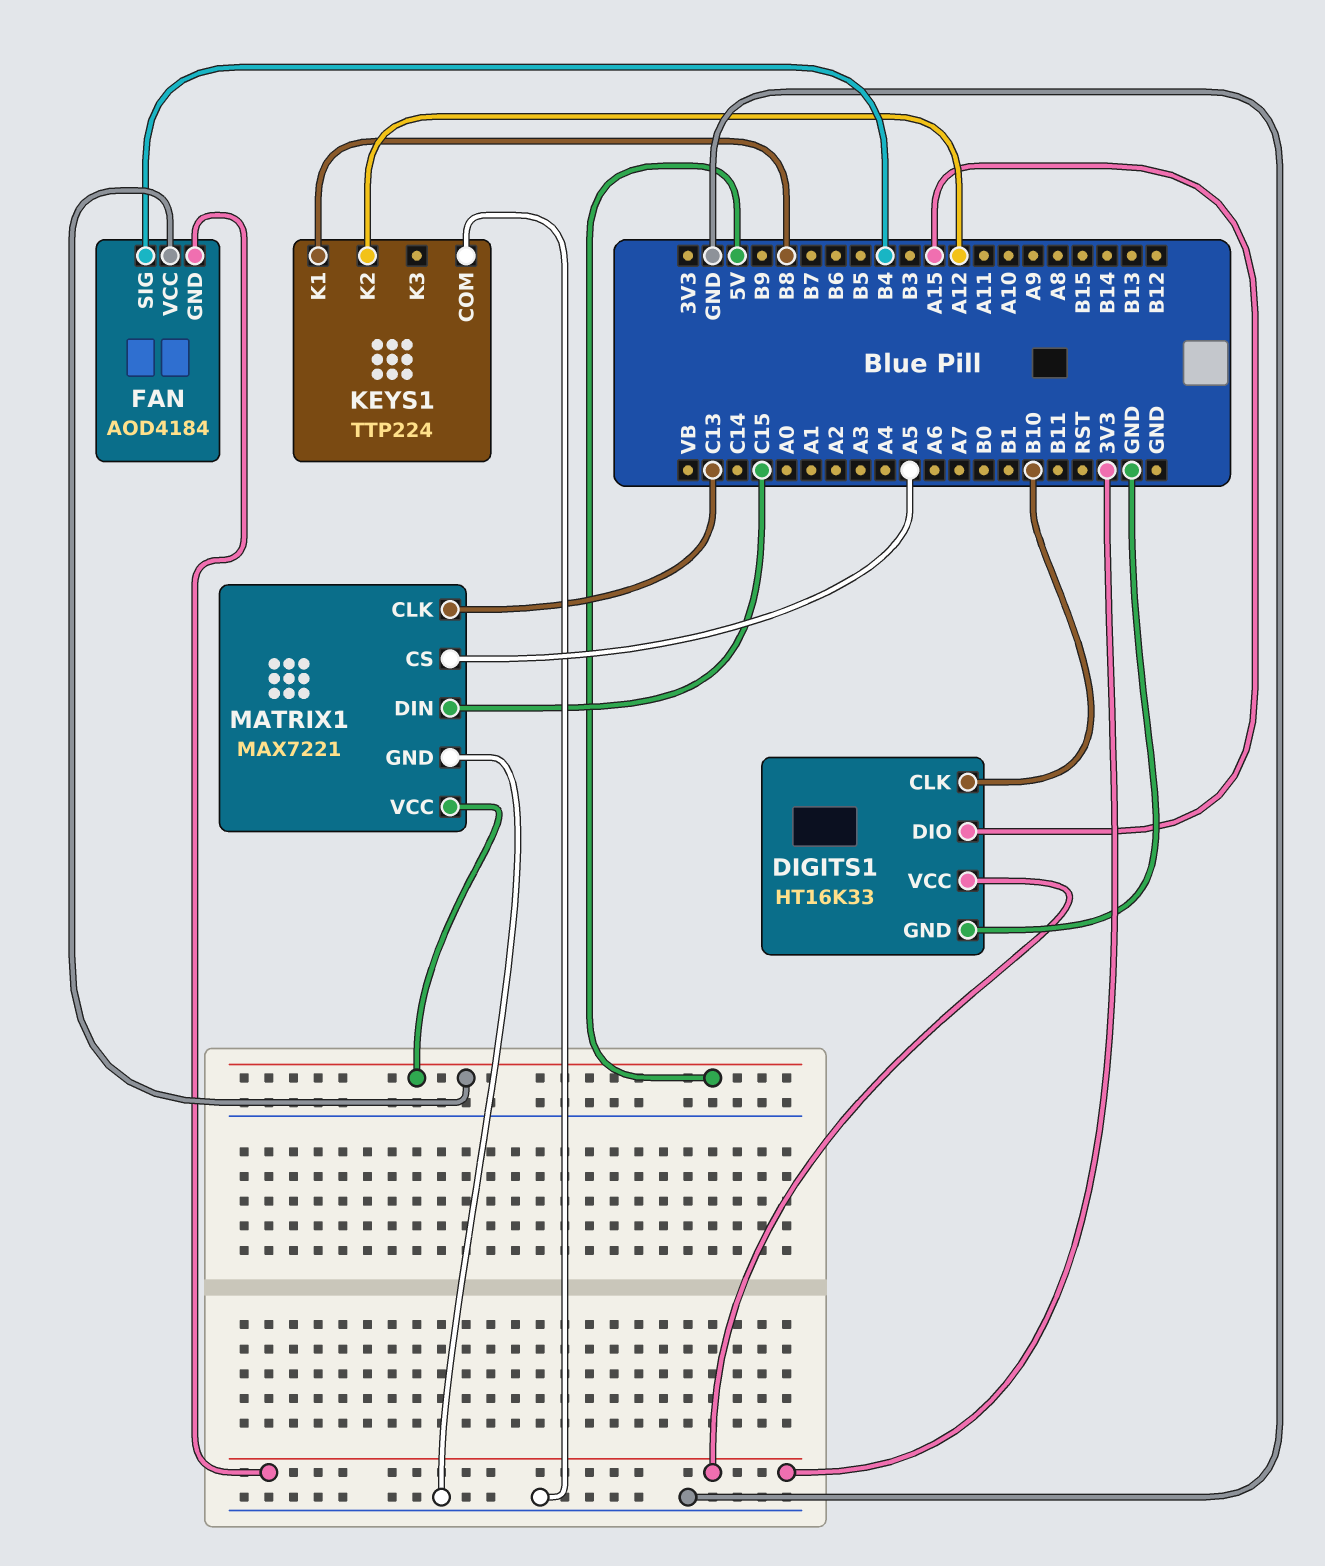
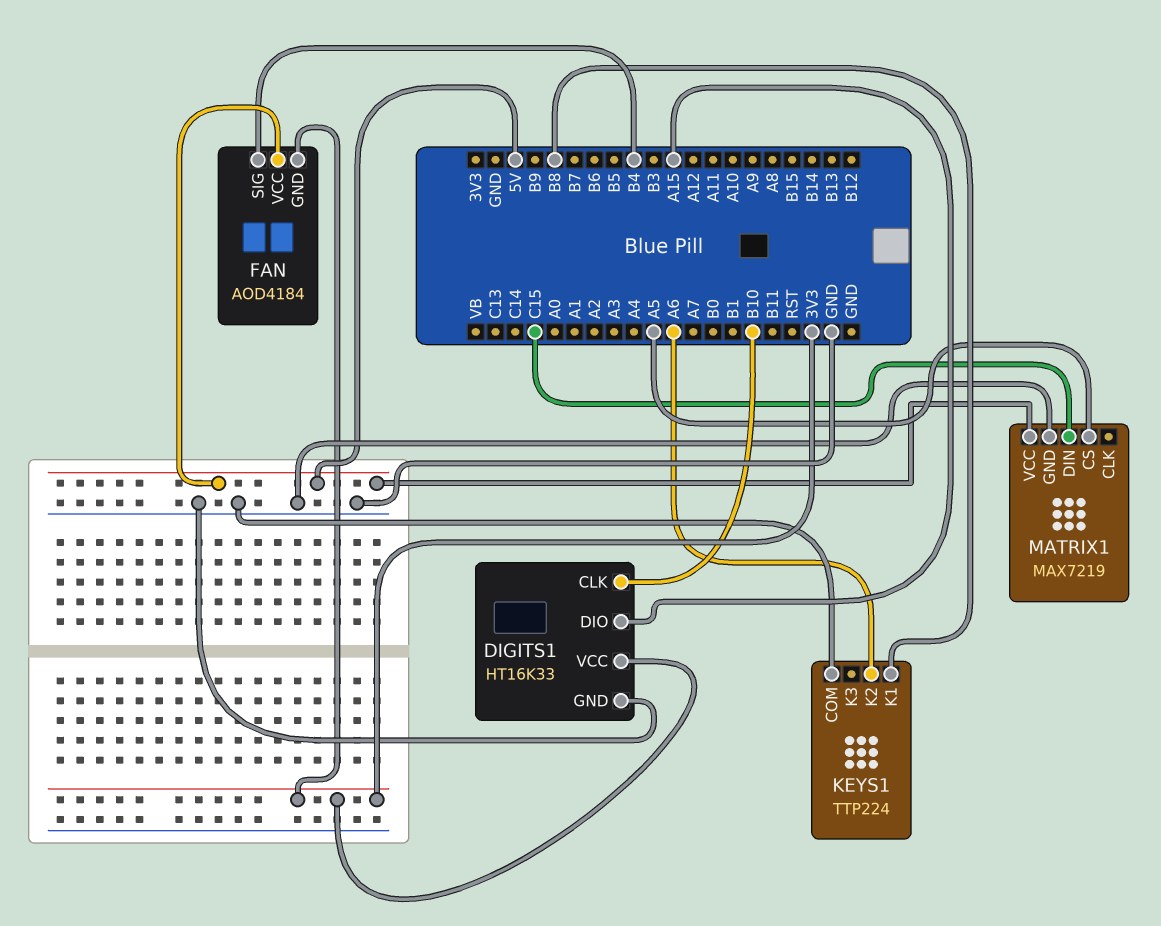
KEYS1 pin K2: A12 -> A6
MATRIX1: MAX7221 -> MAX7219
MATRIX1 pin CLK: C13 -> none

